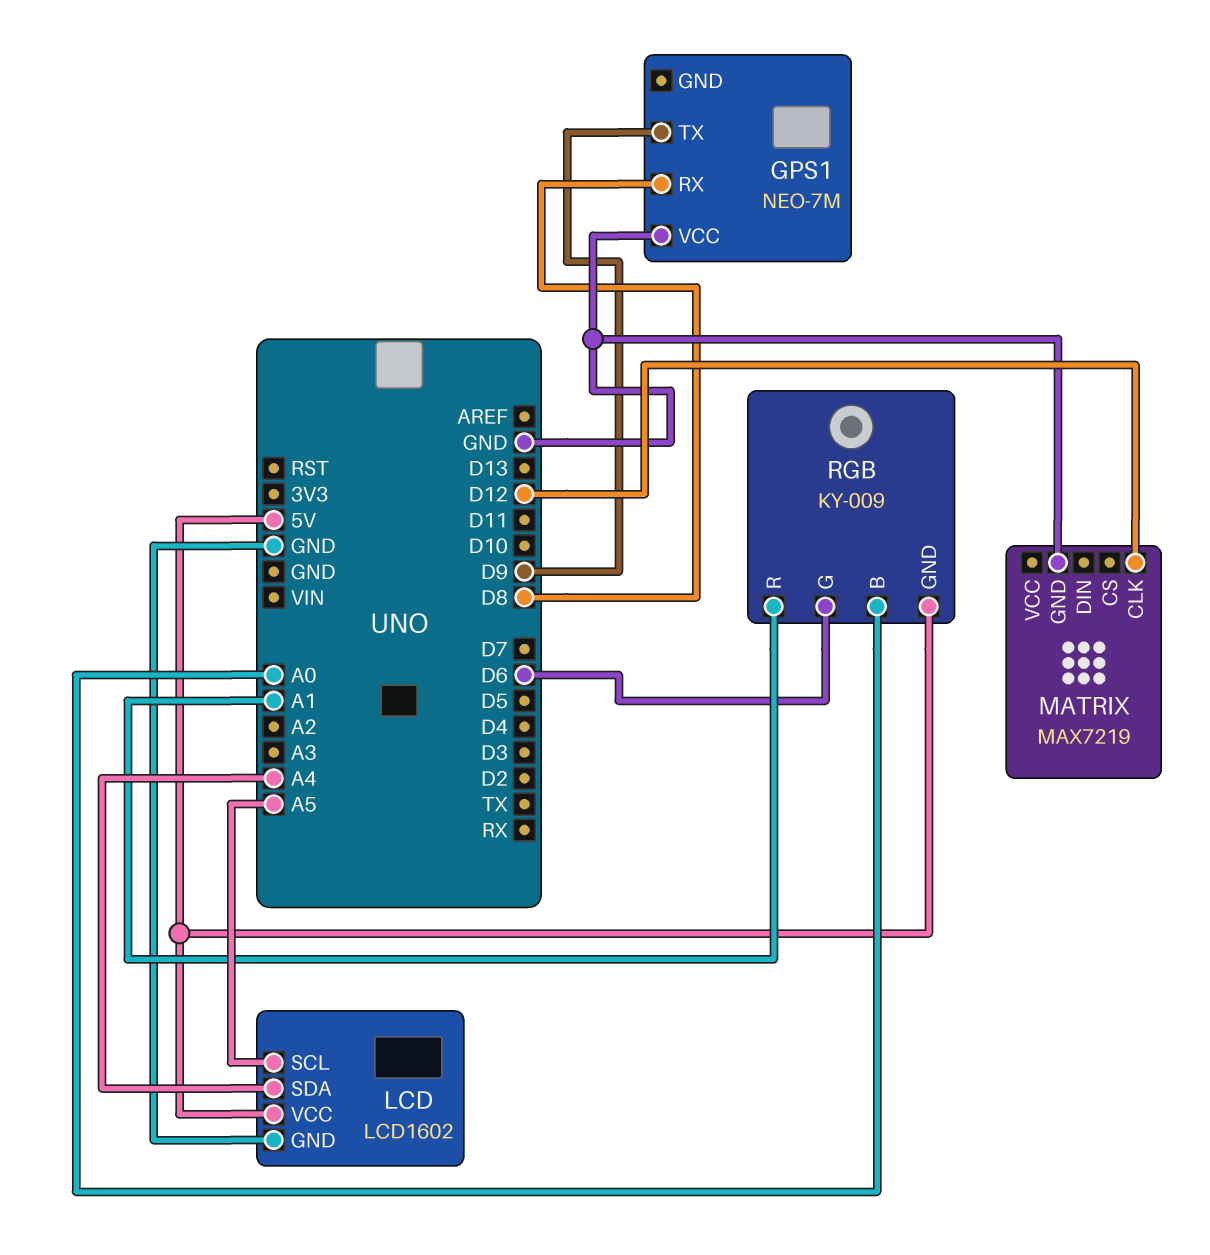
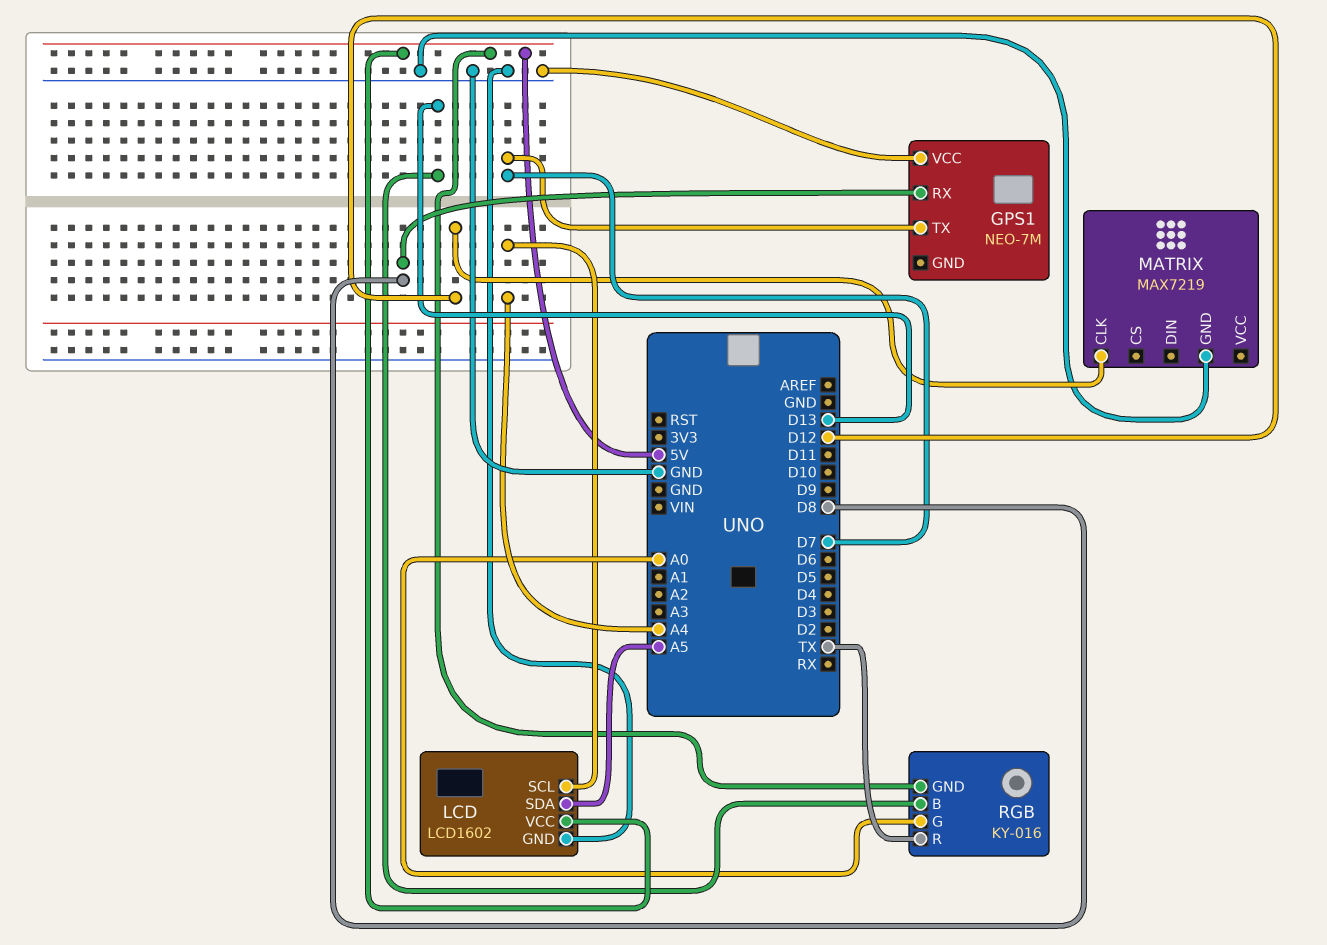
GPS1 pin TX: D9 -> D7
LCD pin SCL: A5 -> A4
LCD pin SDA: A4 -> A5
RGB: KY-009 -> KY-016
RGB pin B: A0 -> D13
RGB pin G: D6 -> A0
RGB pin R: A1 -> TX

